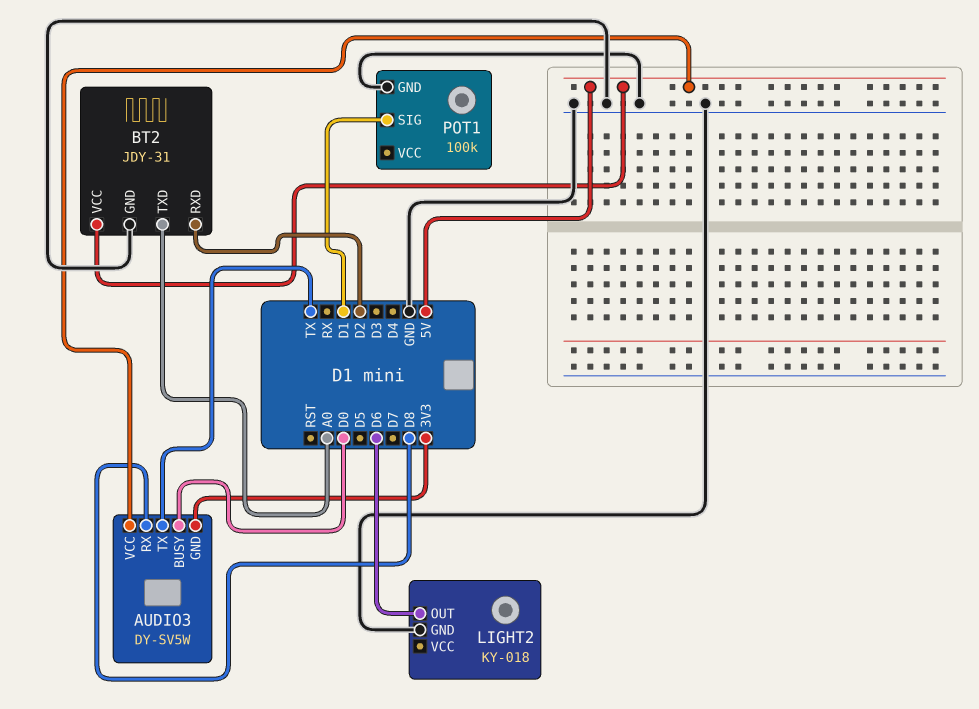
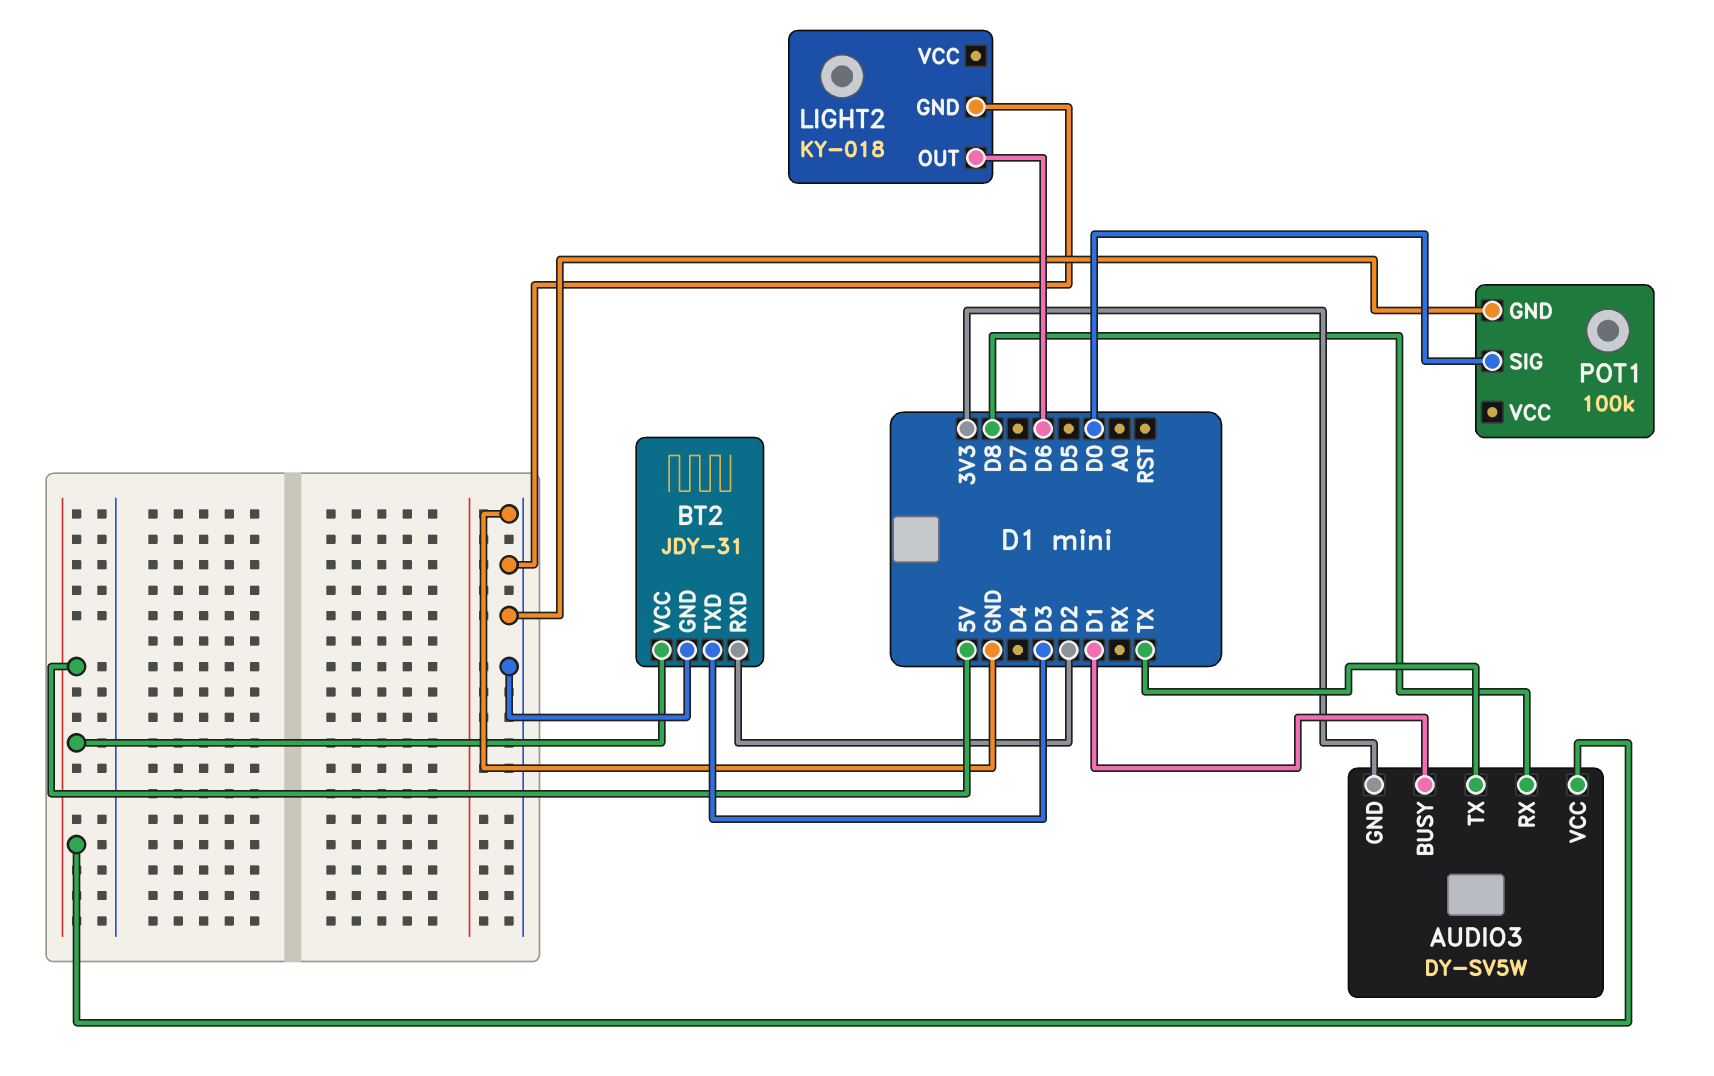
AUDIO3 pin BUSY: D0 -> D1
BT2 pin TXD: A0 -> D3
POT1 pin SIG: D1 -> D0

